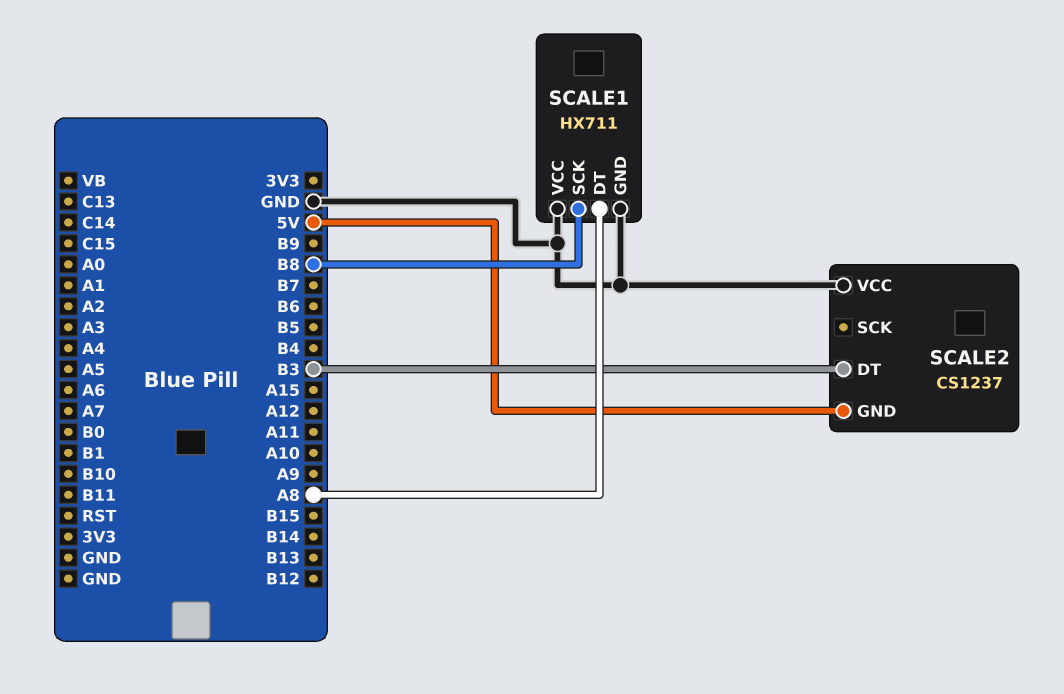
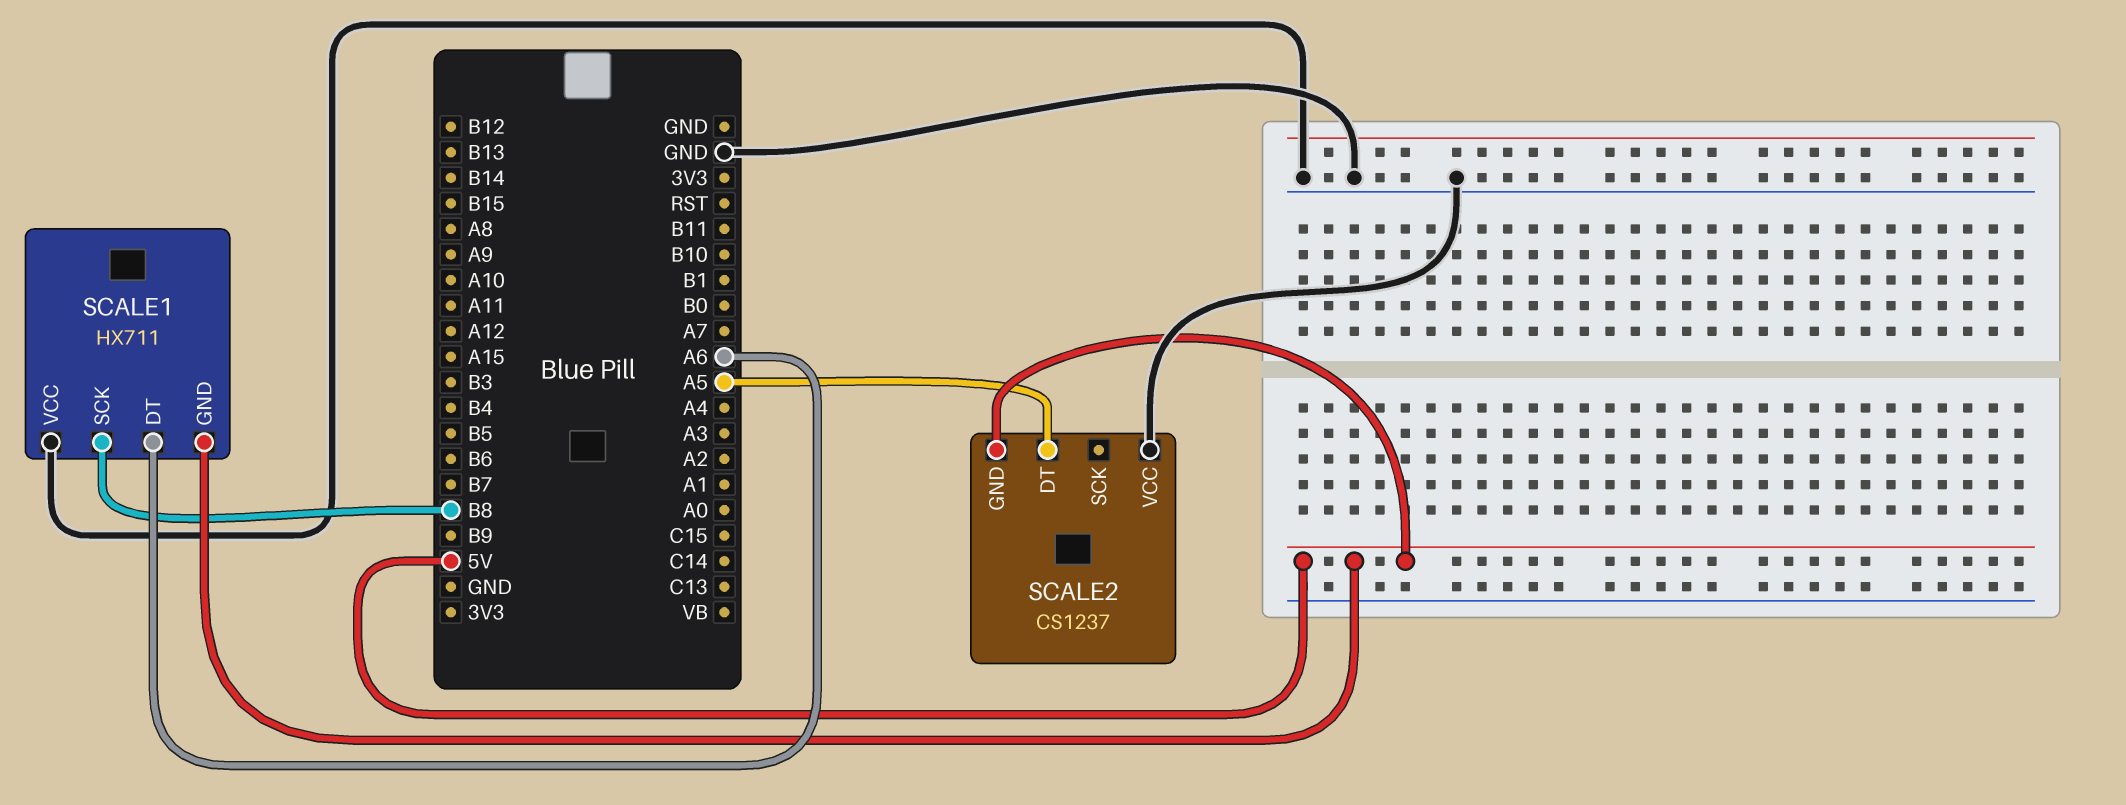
SCALE1 pin DT: A8 -> A6
SCALE1 pin GND: GND -> 5V
SCALE2 pin DT: B3 -> A5

